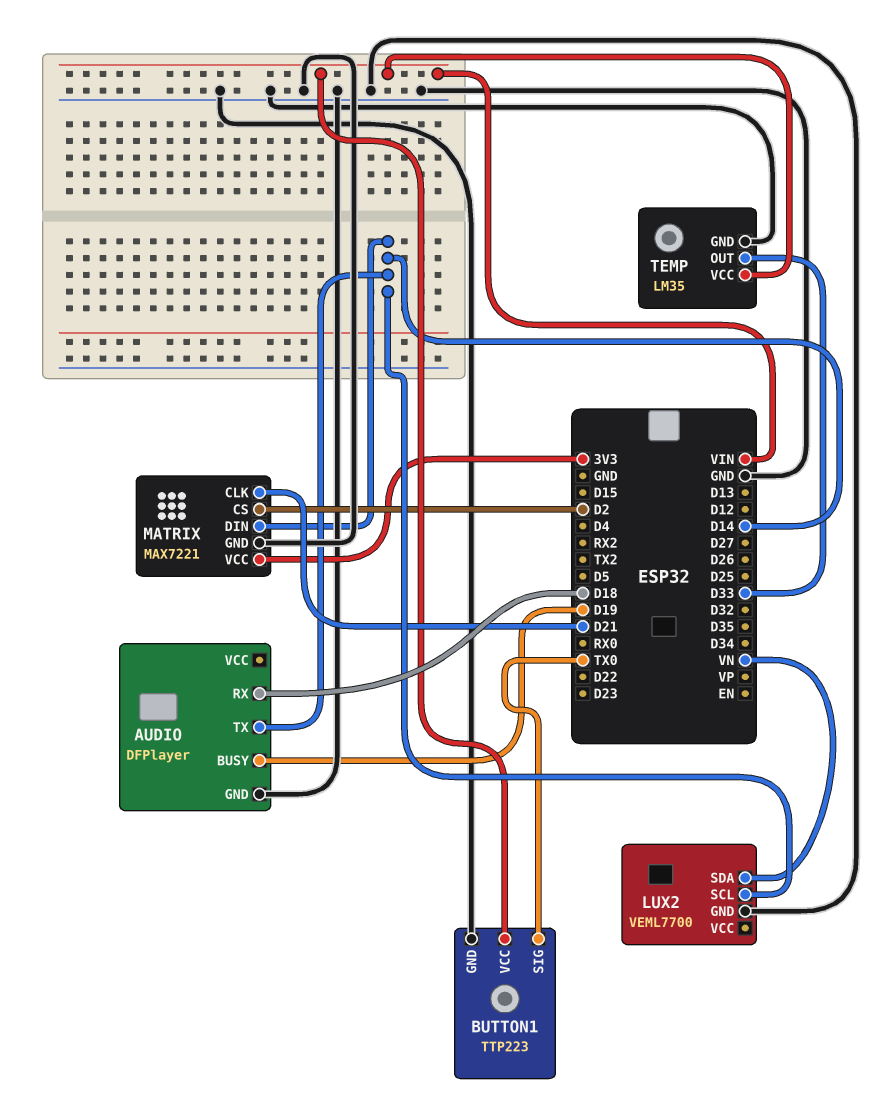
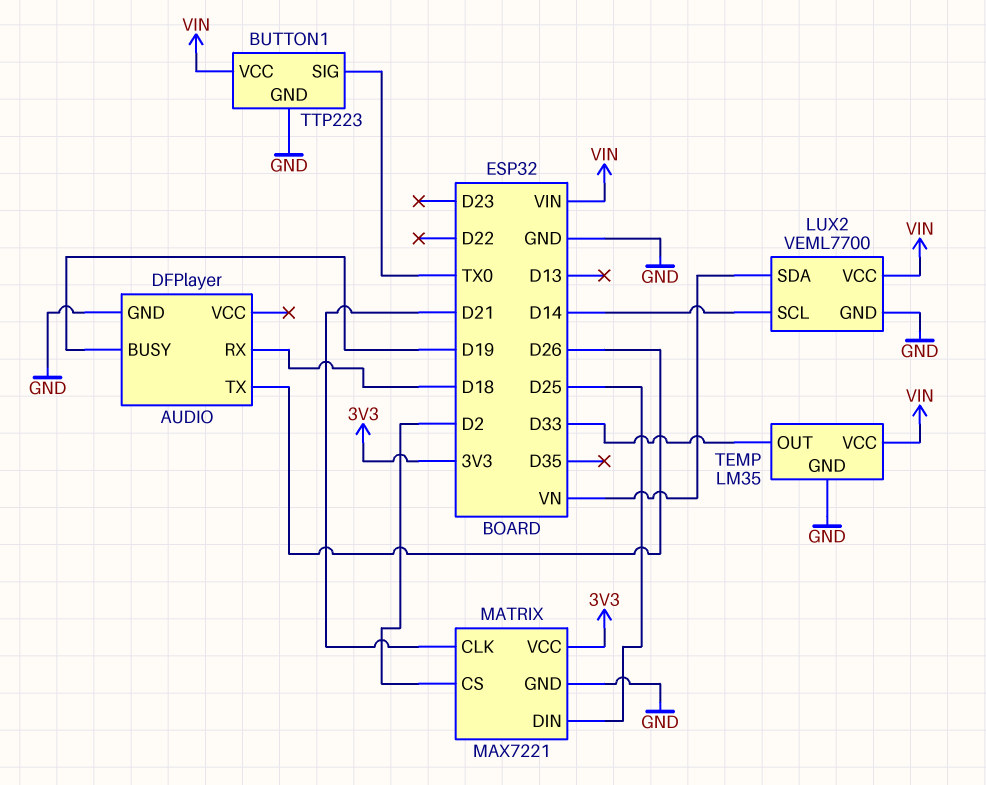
AUDIO pin TX: D14 -> D26
LUX2 pin VCC: none -> VIN
MATRIX pin DIN: D14 -> D25

